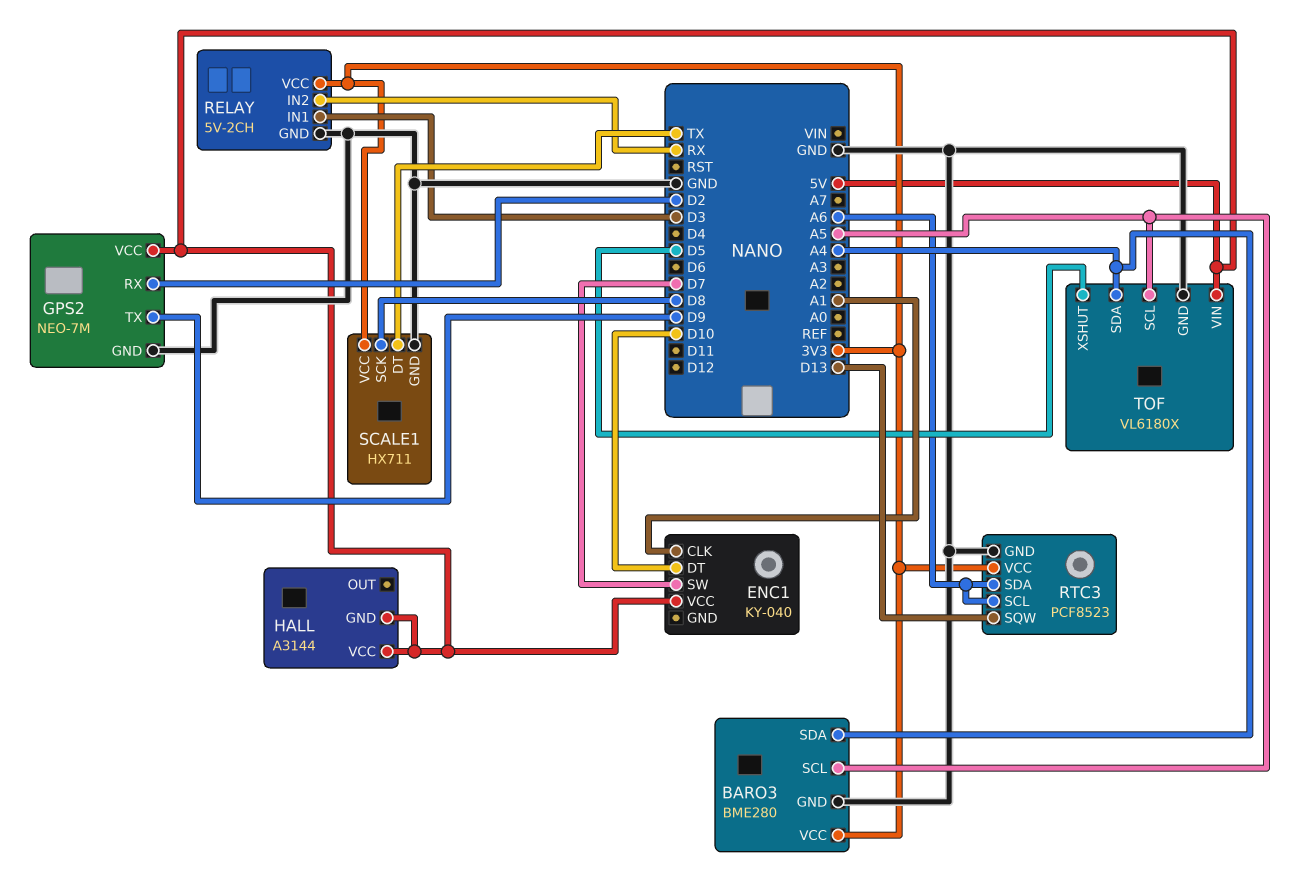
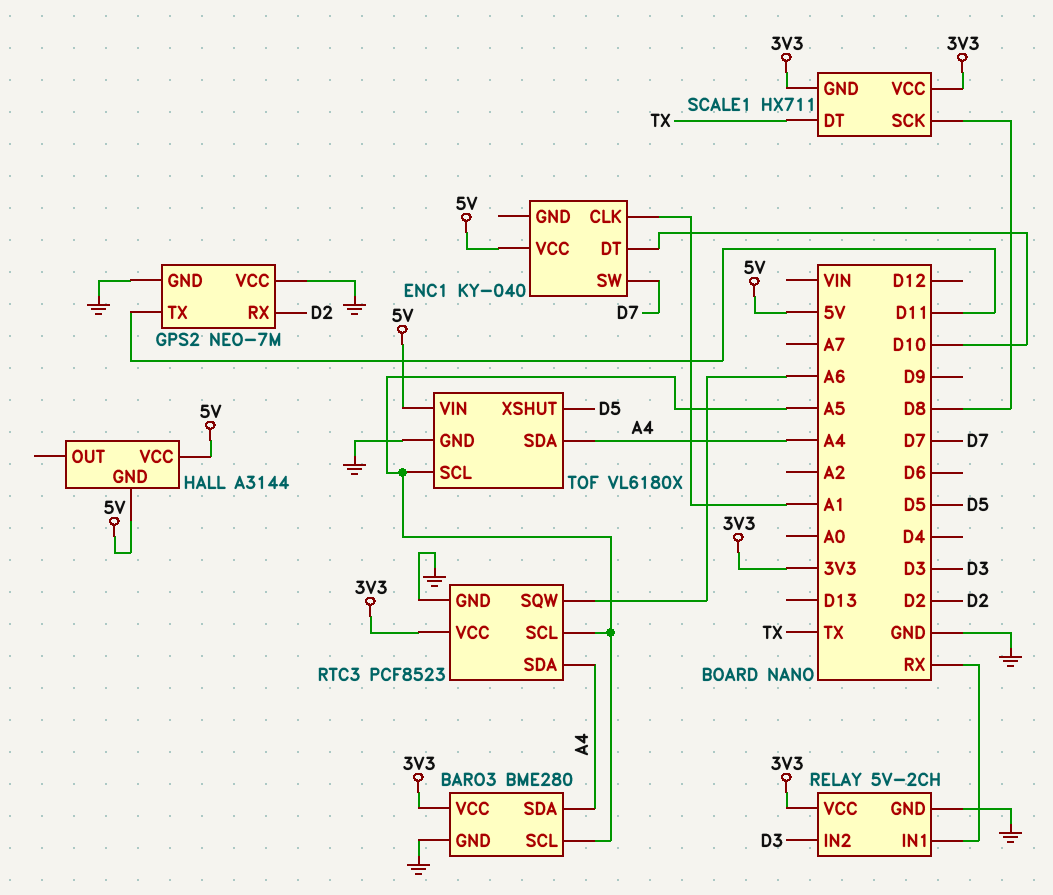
GPS2 pin TX: D9 -> D11
GPS2 pin VCC: 5V -> GND
RELAY pin IN1: D3 -> RX
RELAY pin IN2: RX -> D3
RTC3 pin SCL: A6 -> A5
RTC3 pin SDA: A6 -> A4
RTC3 pin SQW: D13 -> A6
SCALE1 pin GND: GND -> 3V3

